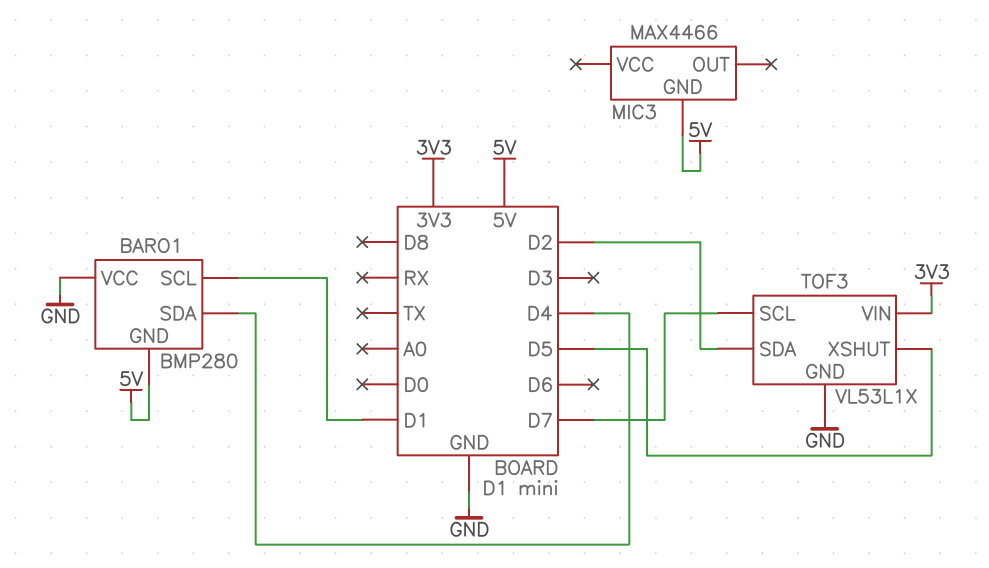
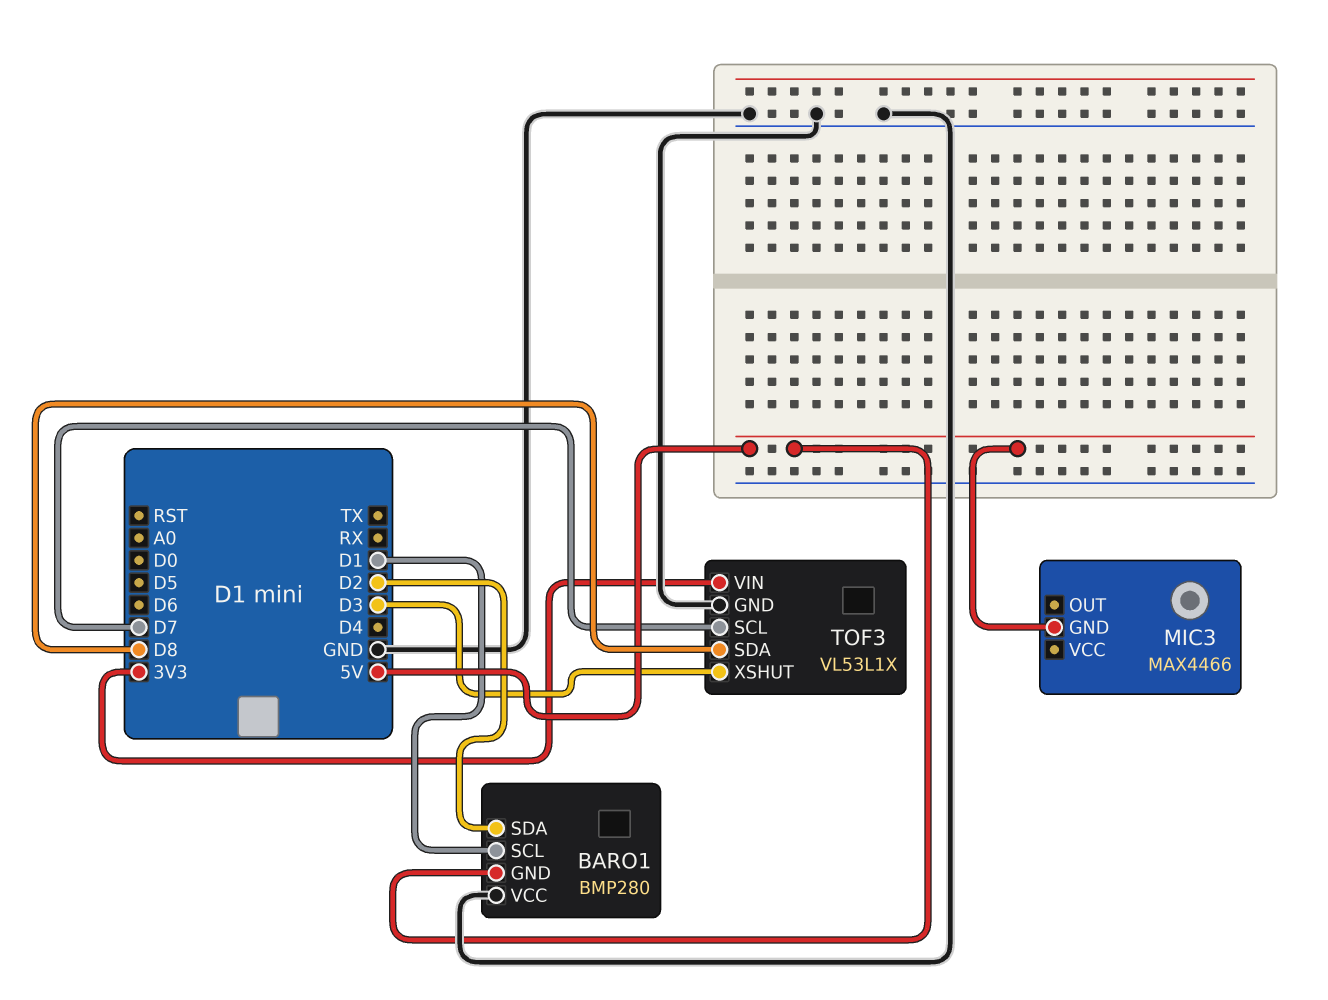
BARO1 pin SDA: D4 -> D2
TOF3 pin SDA: D2 -> D8
TOF3 pin XSHUT: D5 -> D3

